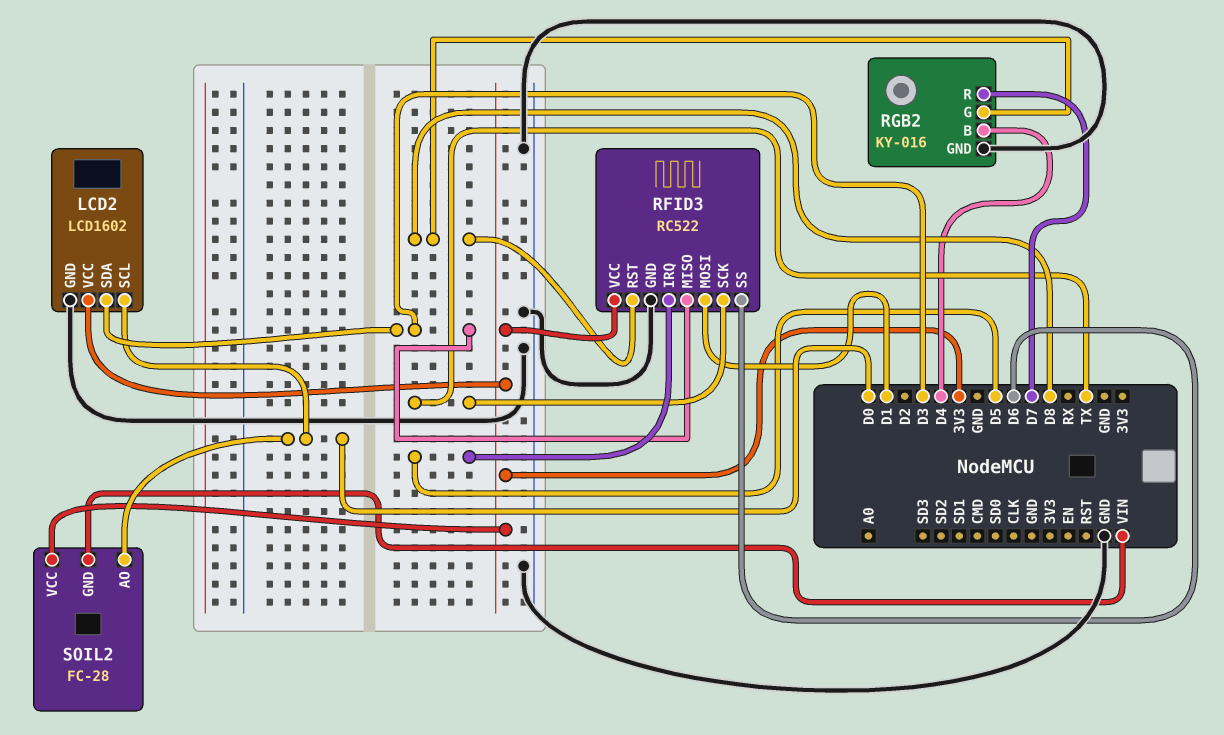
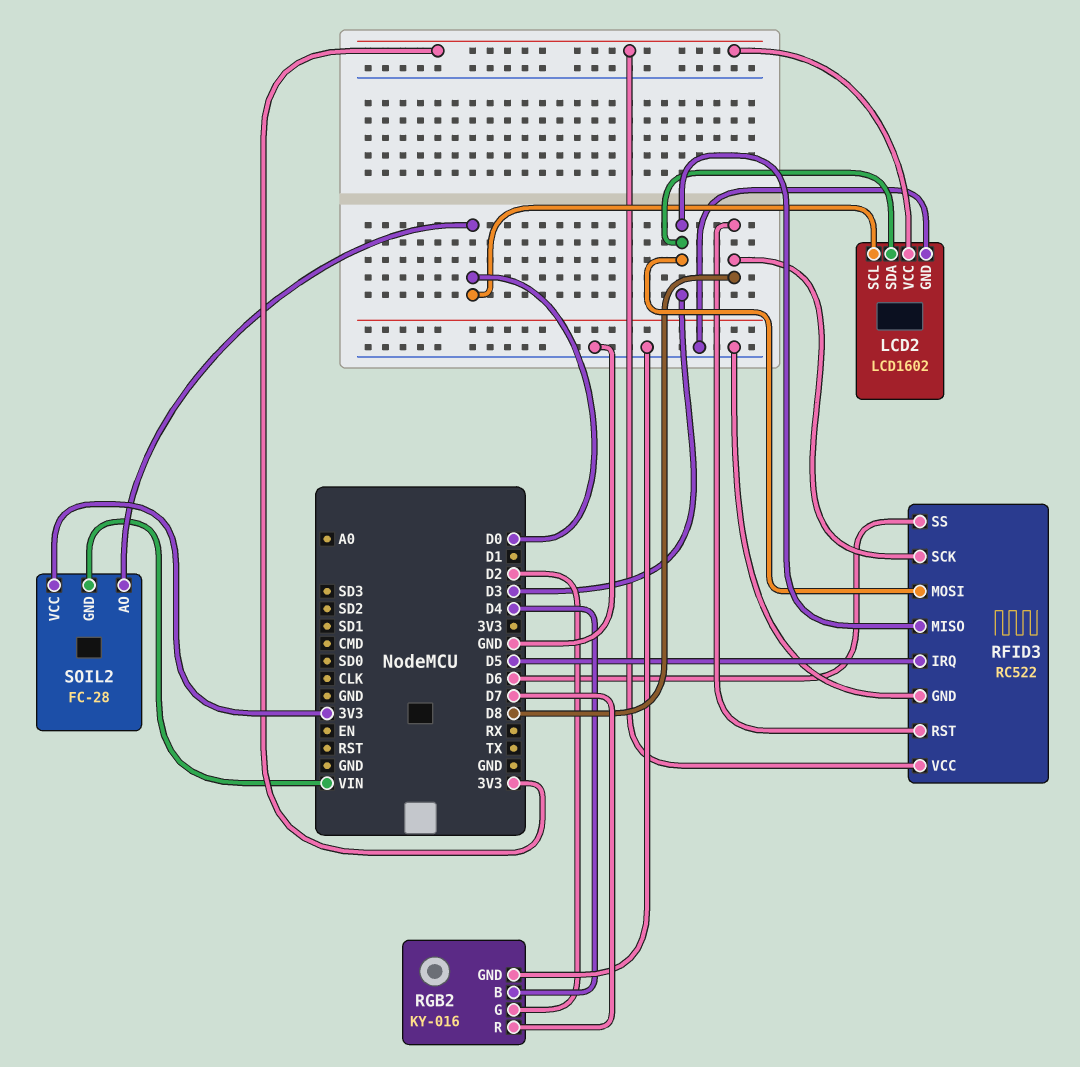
RFID3 pin MOSI: D1 -> D3
RFID3 pin SCK: TX -> D8
RGB2 pin G: D8 -> D2

